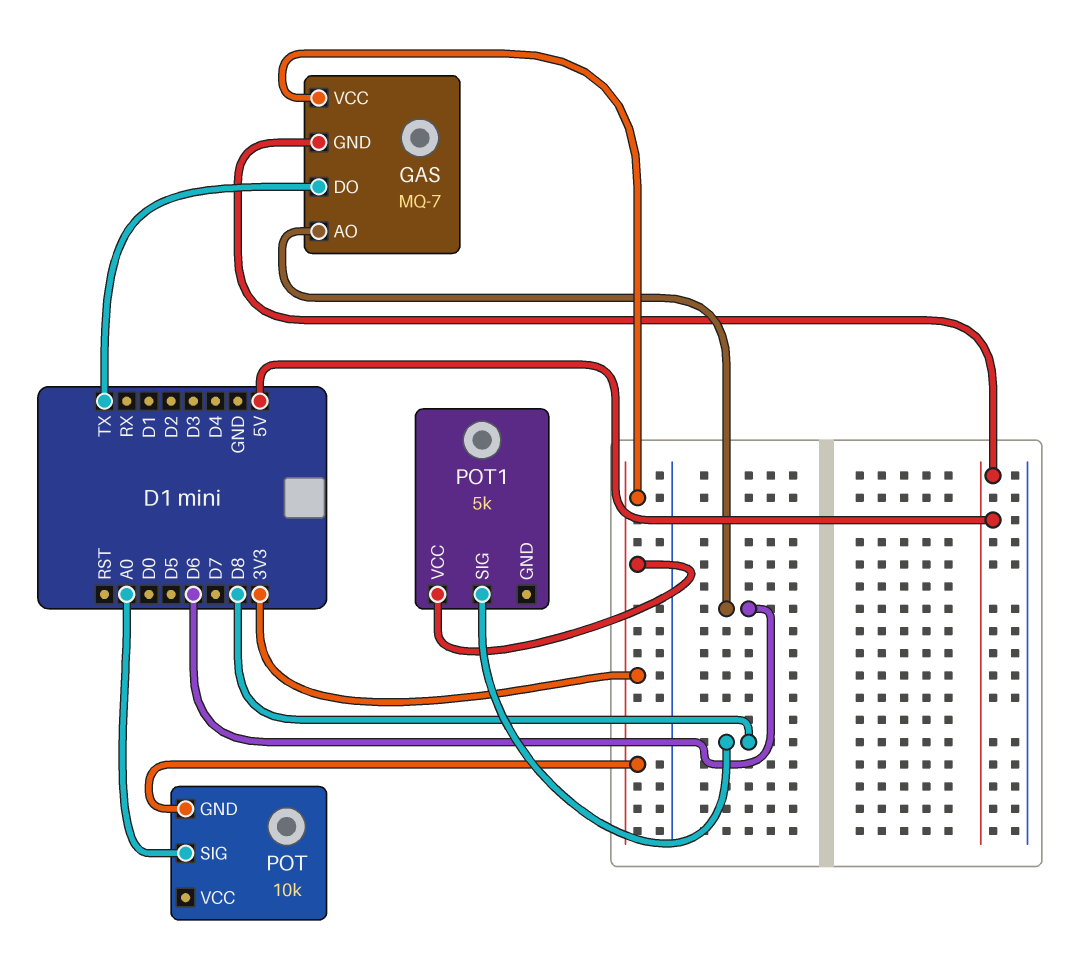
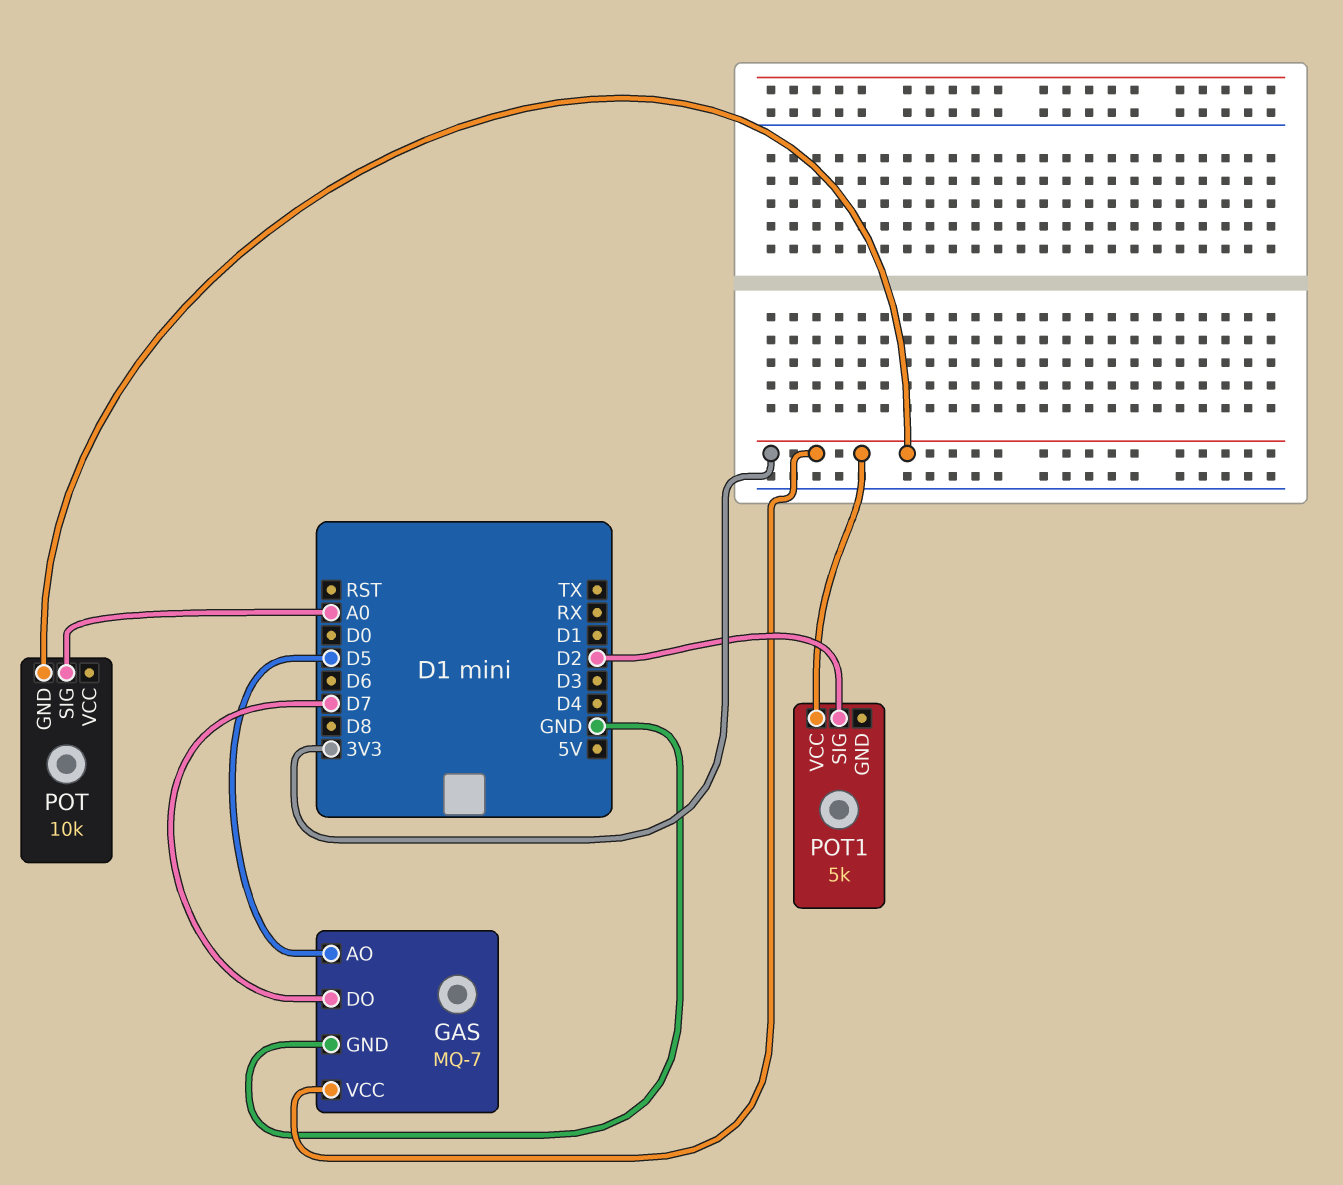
GAS pin AO: D6 -> D5
GAS pin DO: TX -> D7
GAS pin GND: 5V -> GND
POT1 pin SIG: D8 -> D2

